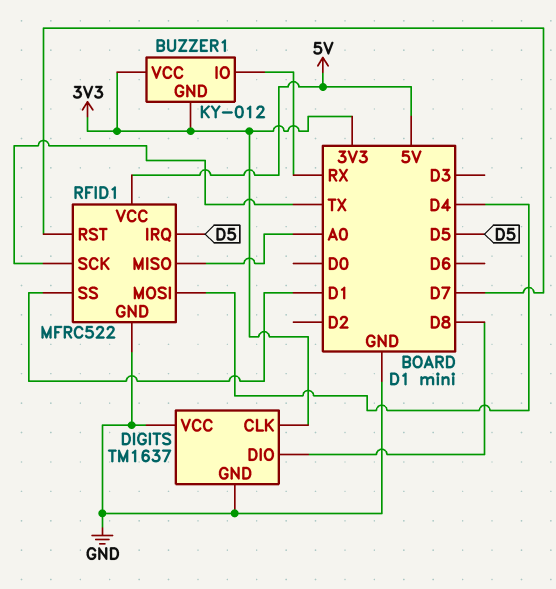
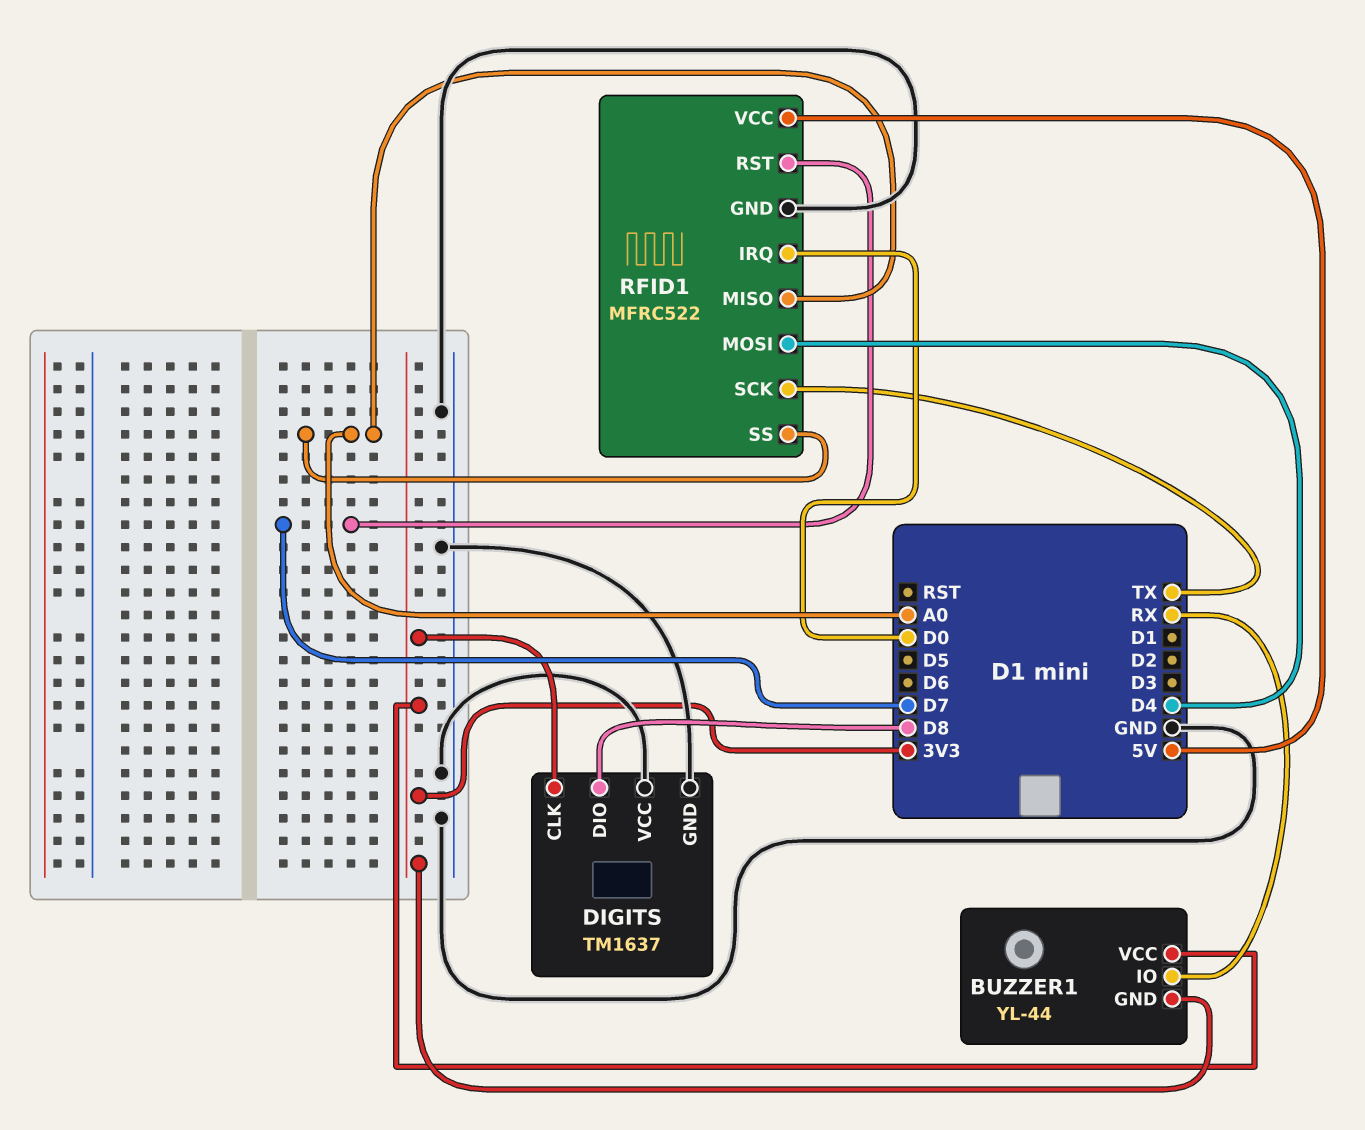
BUZZER1: KY-012 -> YL-44
RFID1 pin IRQ: D5 -> D0
RFID1 pin SS: D1 -> A0

